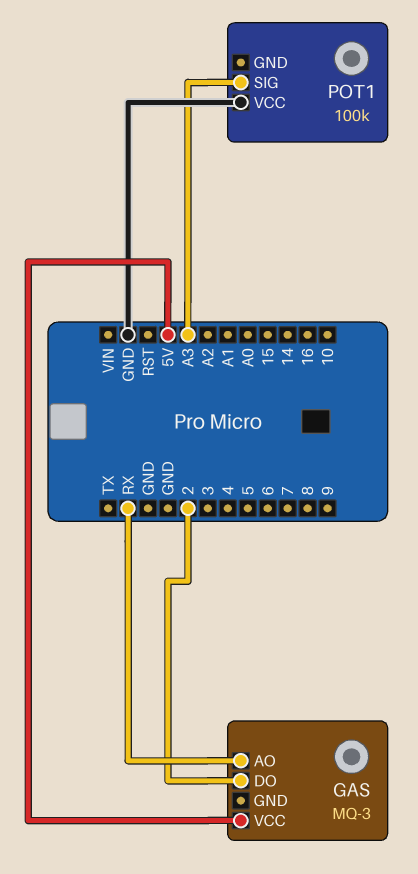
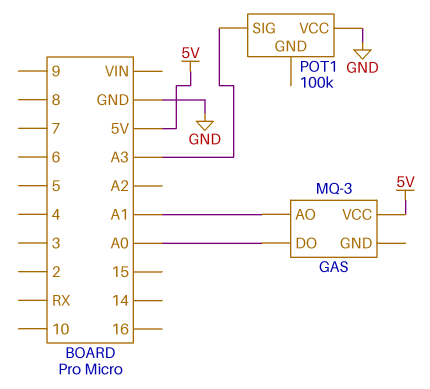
GAS pin AO: RX -> A1
GAS pin DO: 2 -> A0

